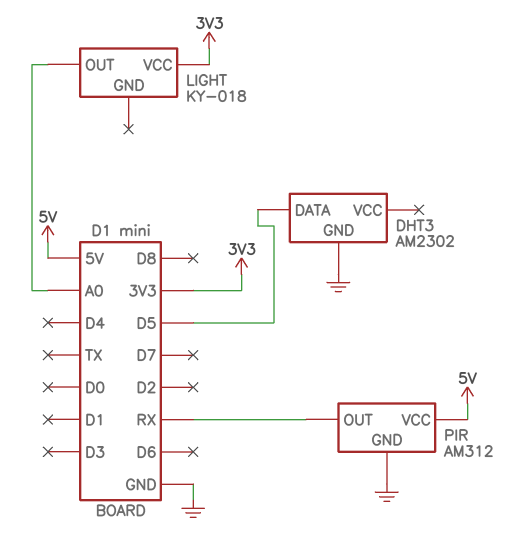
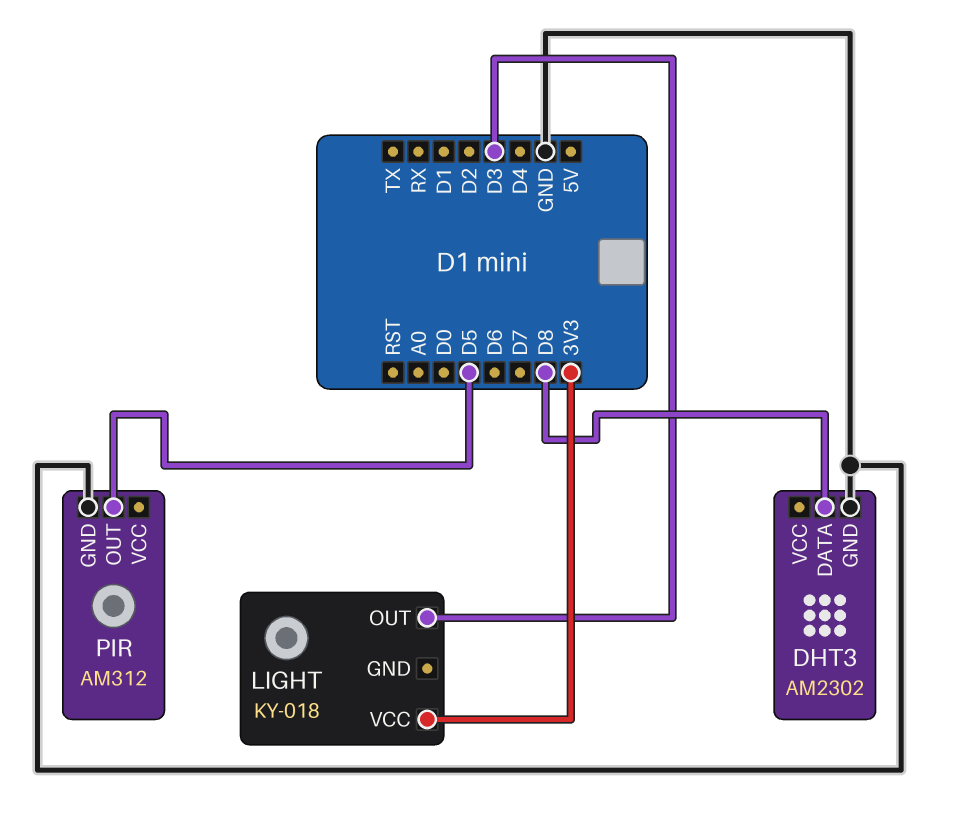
DHT3 pin DATA: D5 -> D8
LIGHT pin OUT: A0 -> D3
PIR pin OUT: RX -> D5
PIR pin VCC: 5V -> none

